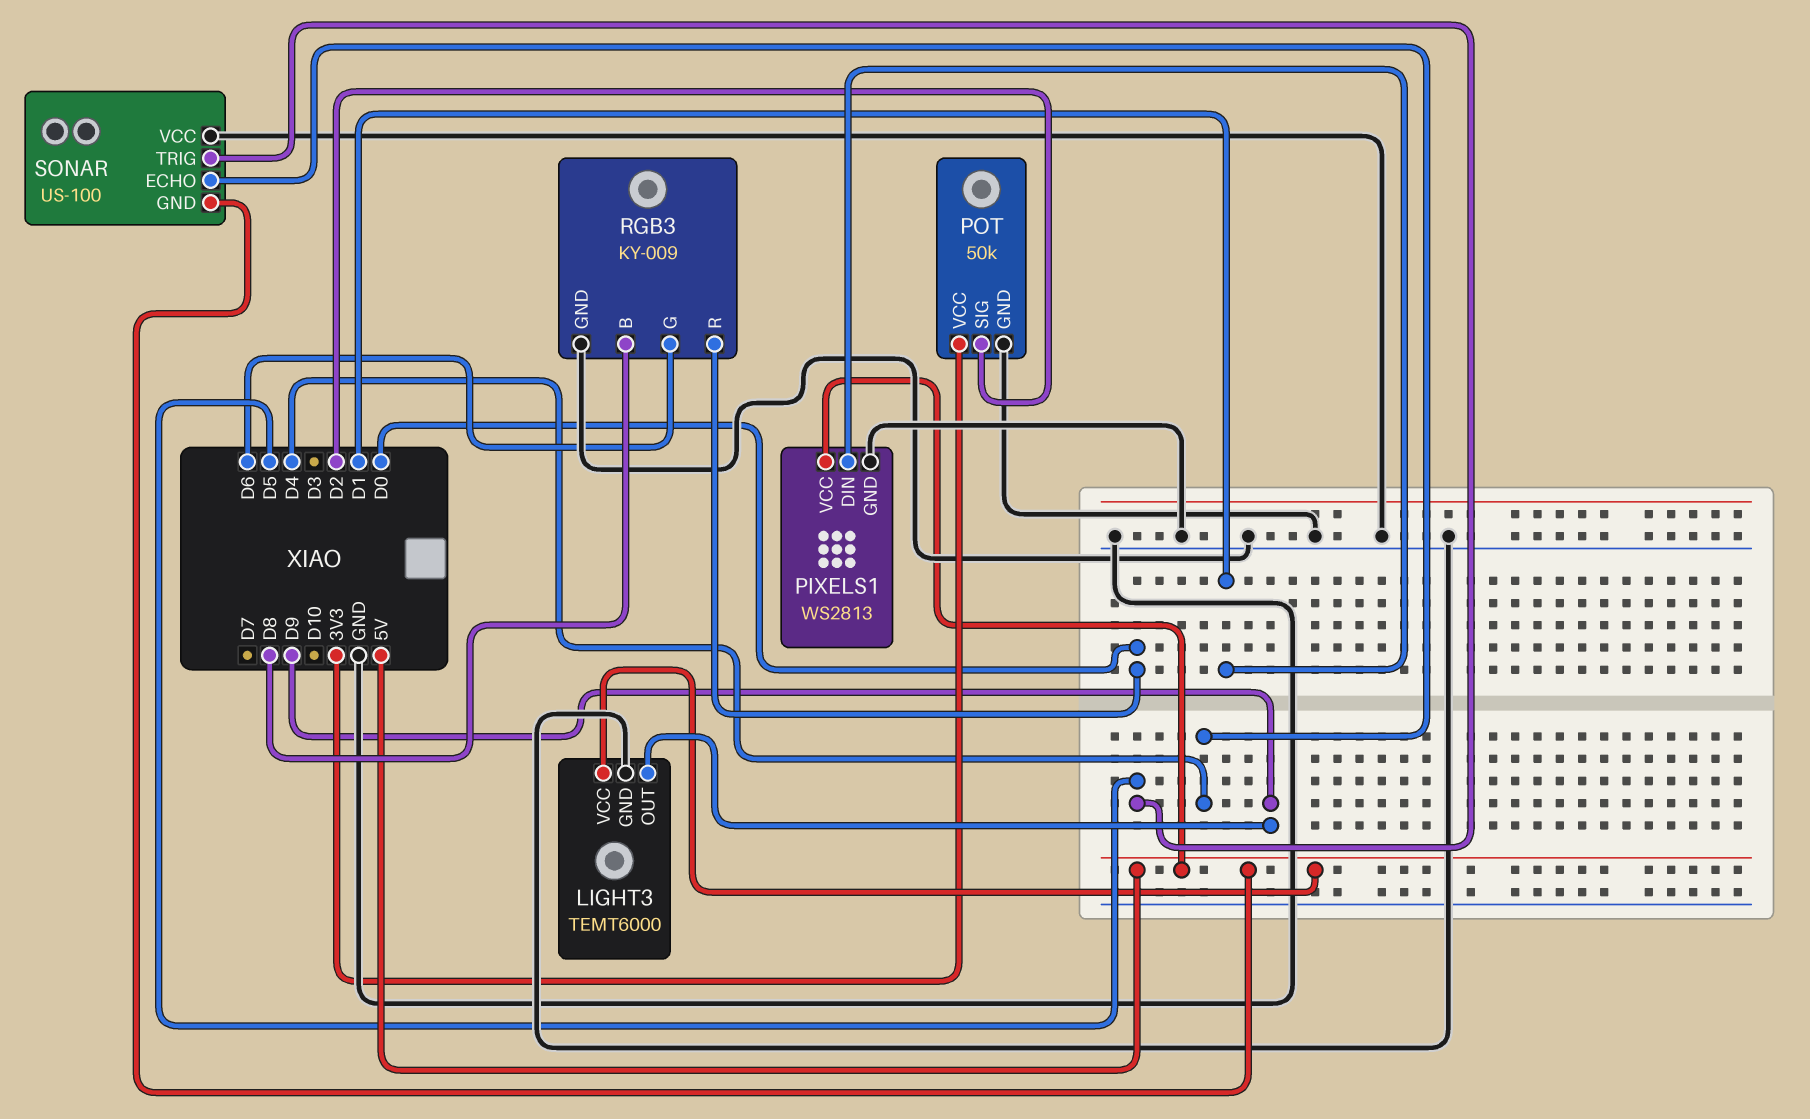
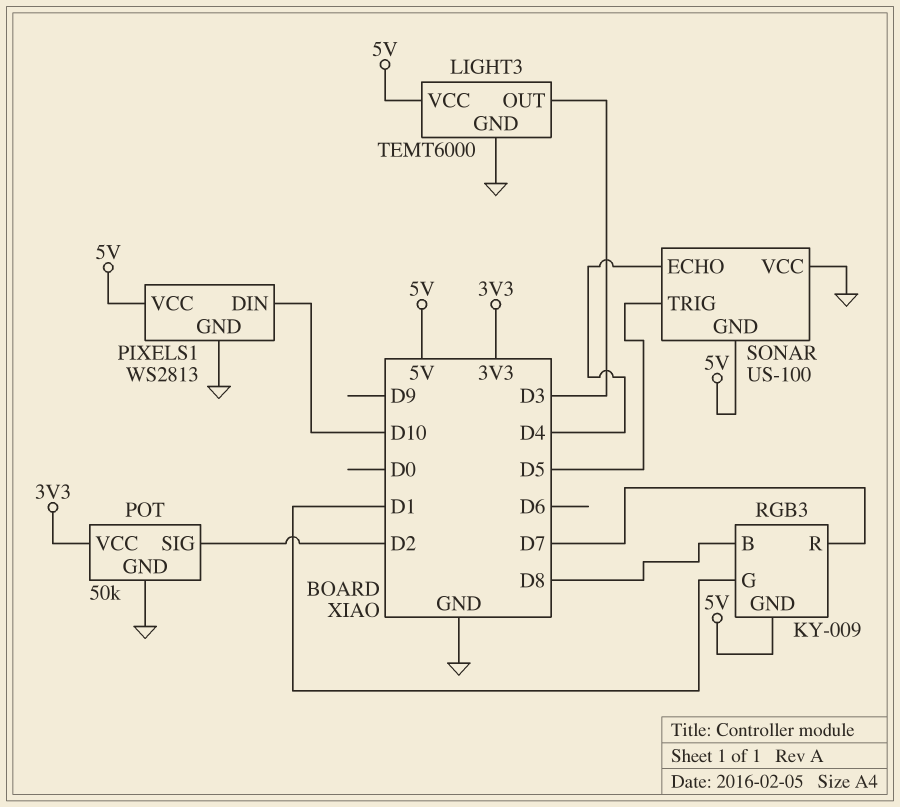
LIGHT3 pin OUT: D9 -> D3
PIXELS1 pin DIN: D1 -> D10
RGB3 pin G: D6 -> D1
RGB3 pin GND: GND -> 5V
RGB3 pin R: D0 -> D7

